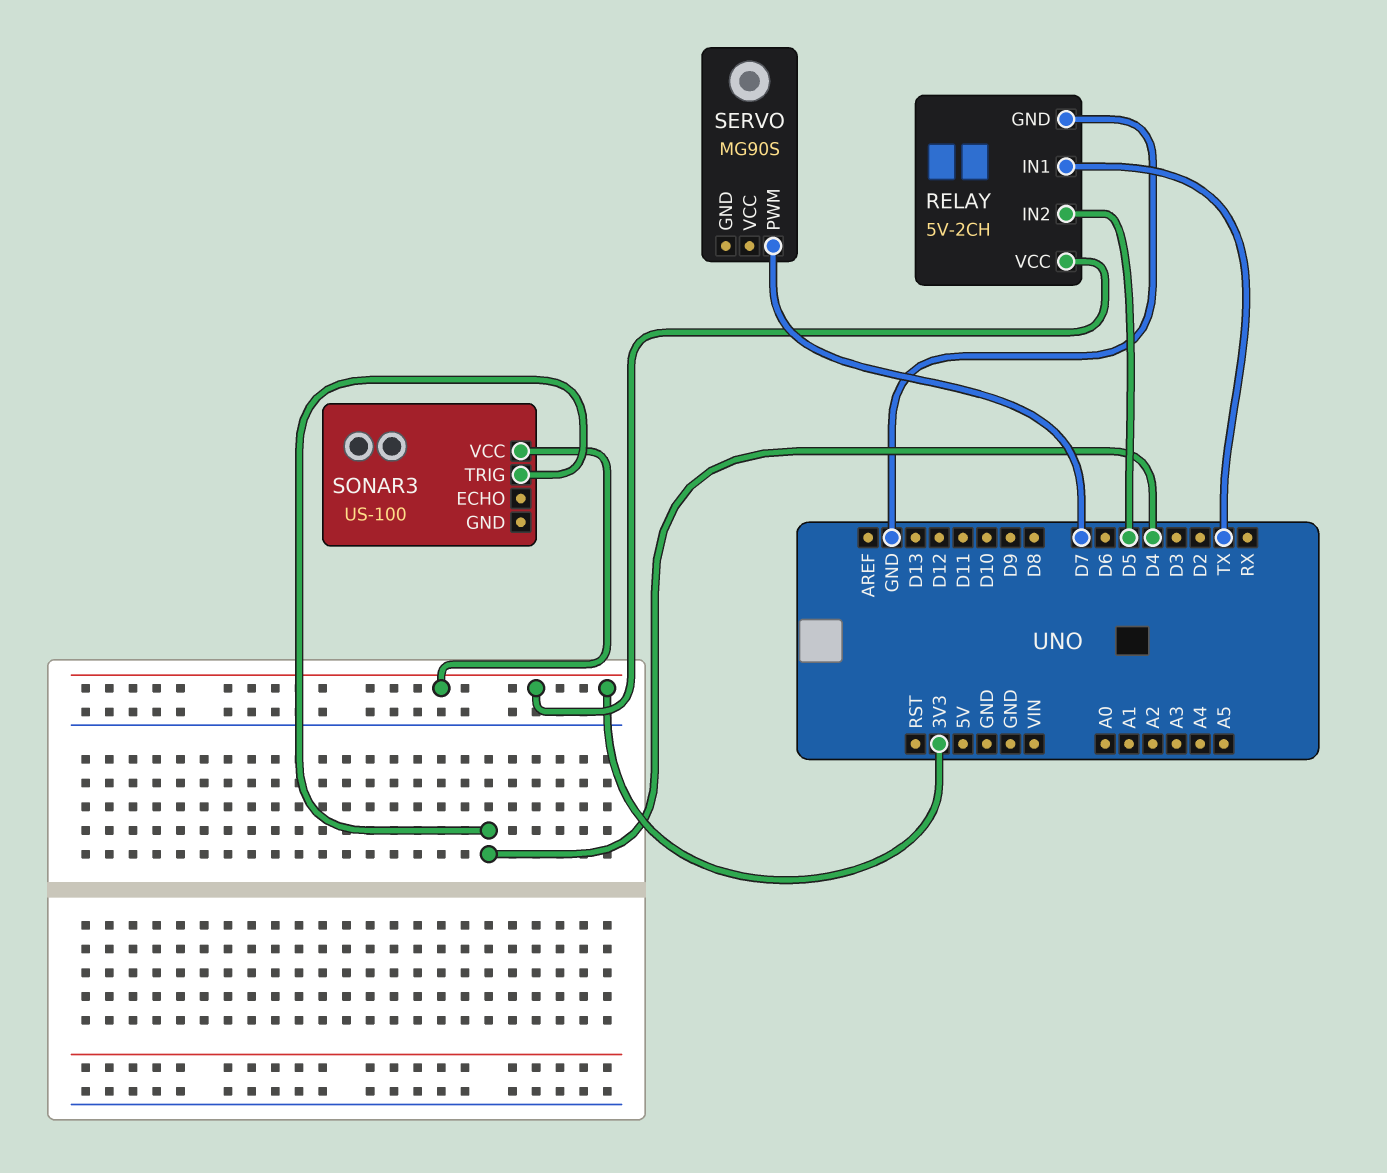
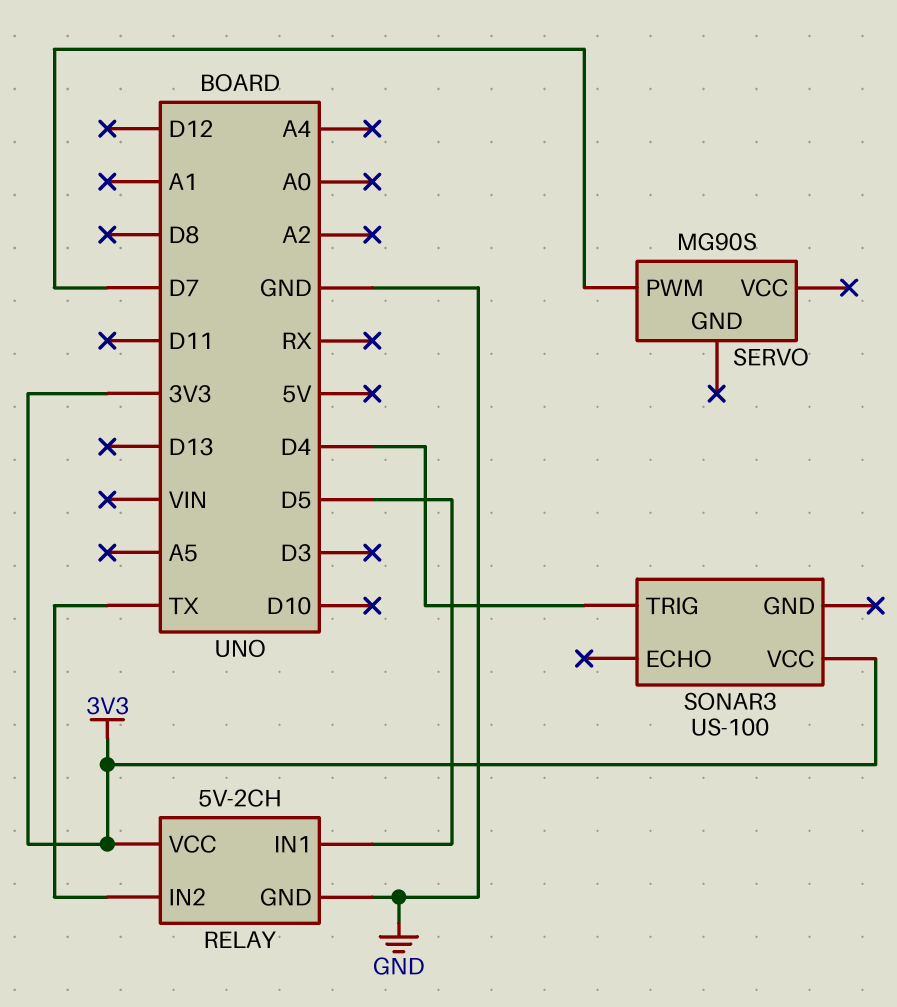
RELAY pin IN1: TX -> D5
RELAY pin IN2: D5 -> TX

